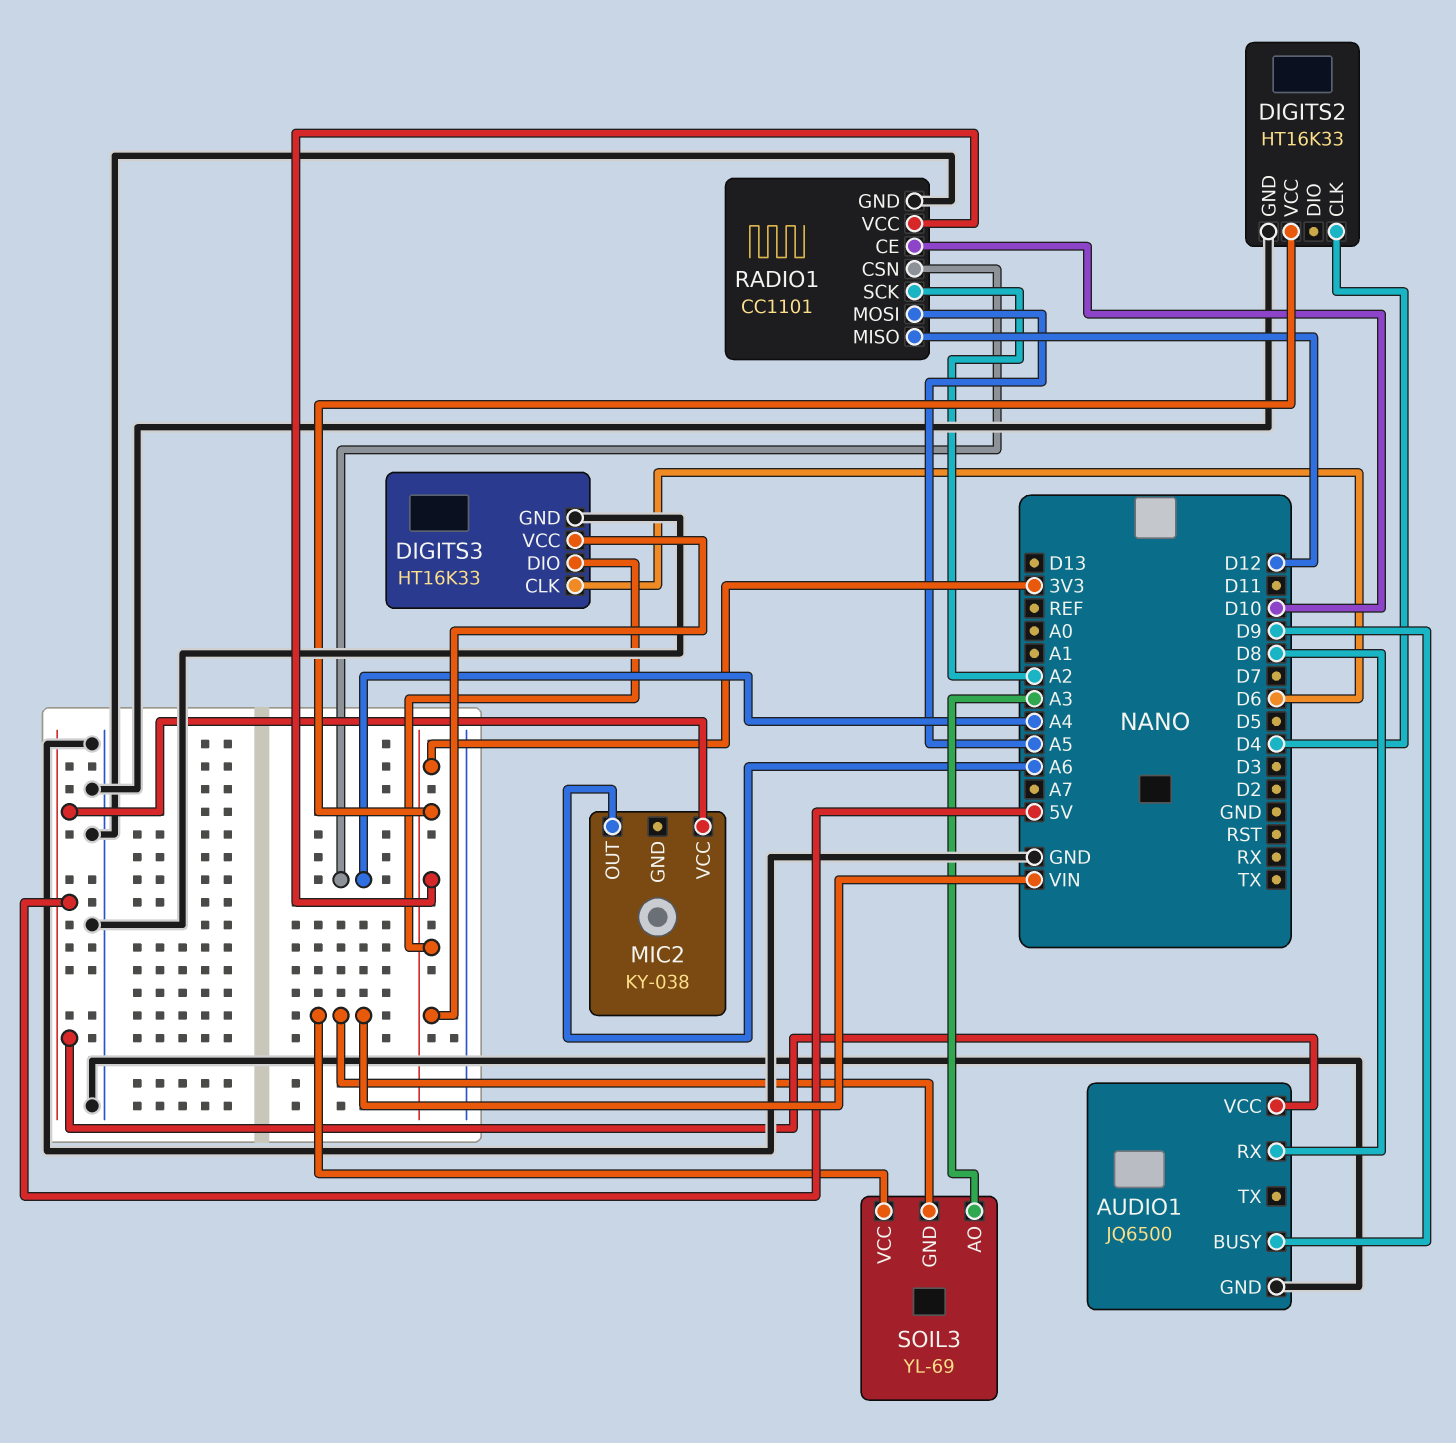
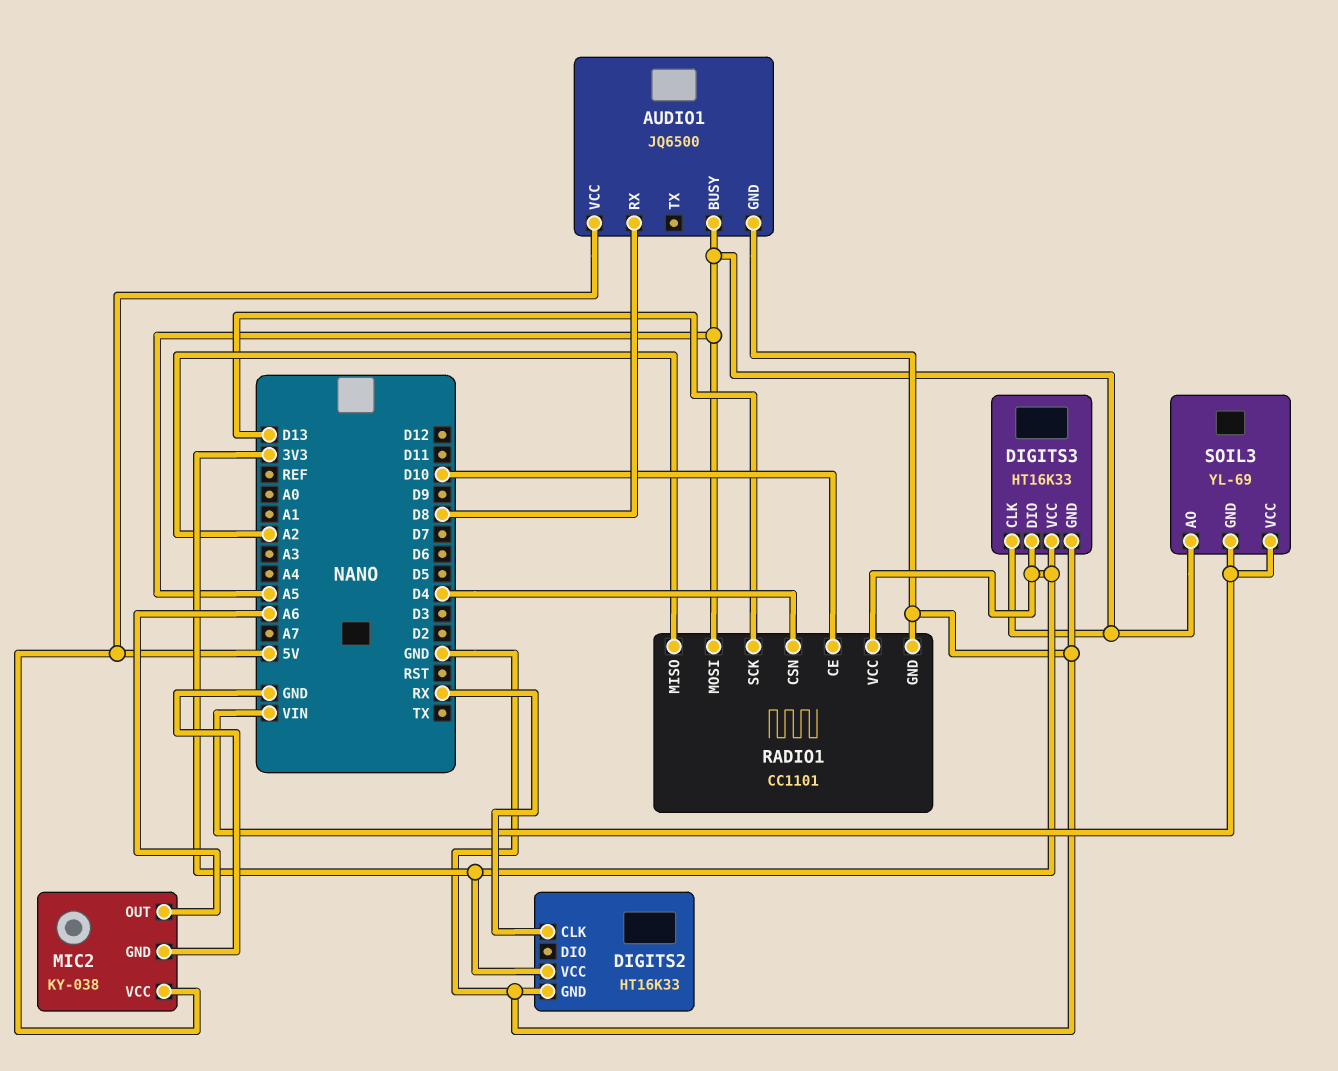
AUDIO1 pin BUSY: D9 -> A5
DIGITS2 pin CLK: D4 -> RX
DIGITS3 pin CLK: D6 -> A5
MIC2 pin GND: none -> GND
RADIO1 pin CSN: A4 -> D4
RADIO1 pin MISO: D12 -> A2
RADIO1 pin SCK: A2 -> D13
SOIL3 pin AO: A3 -> A5

